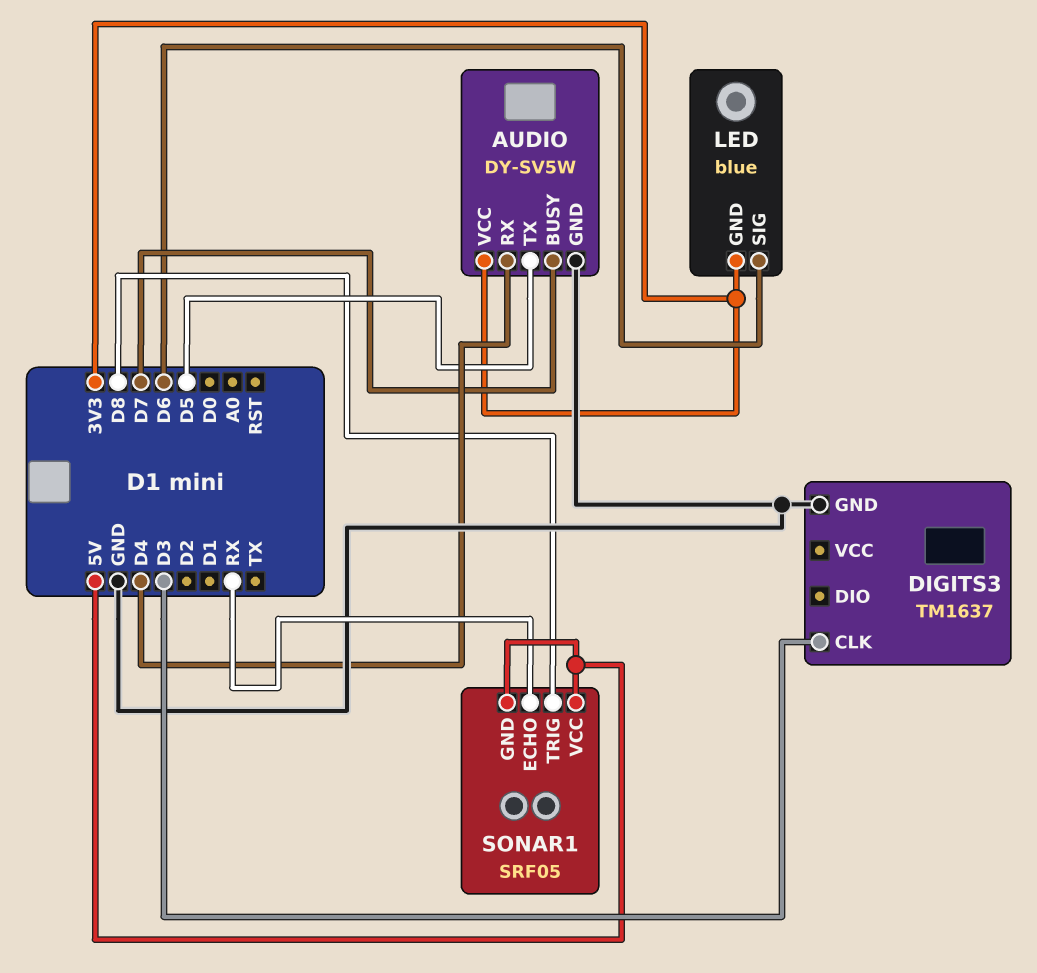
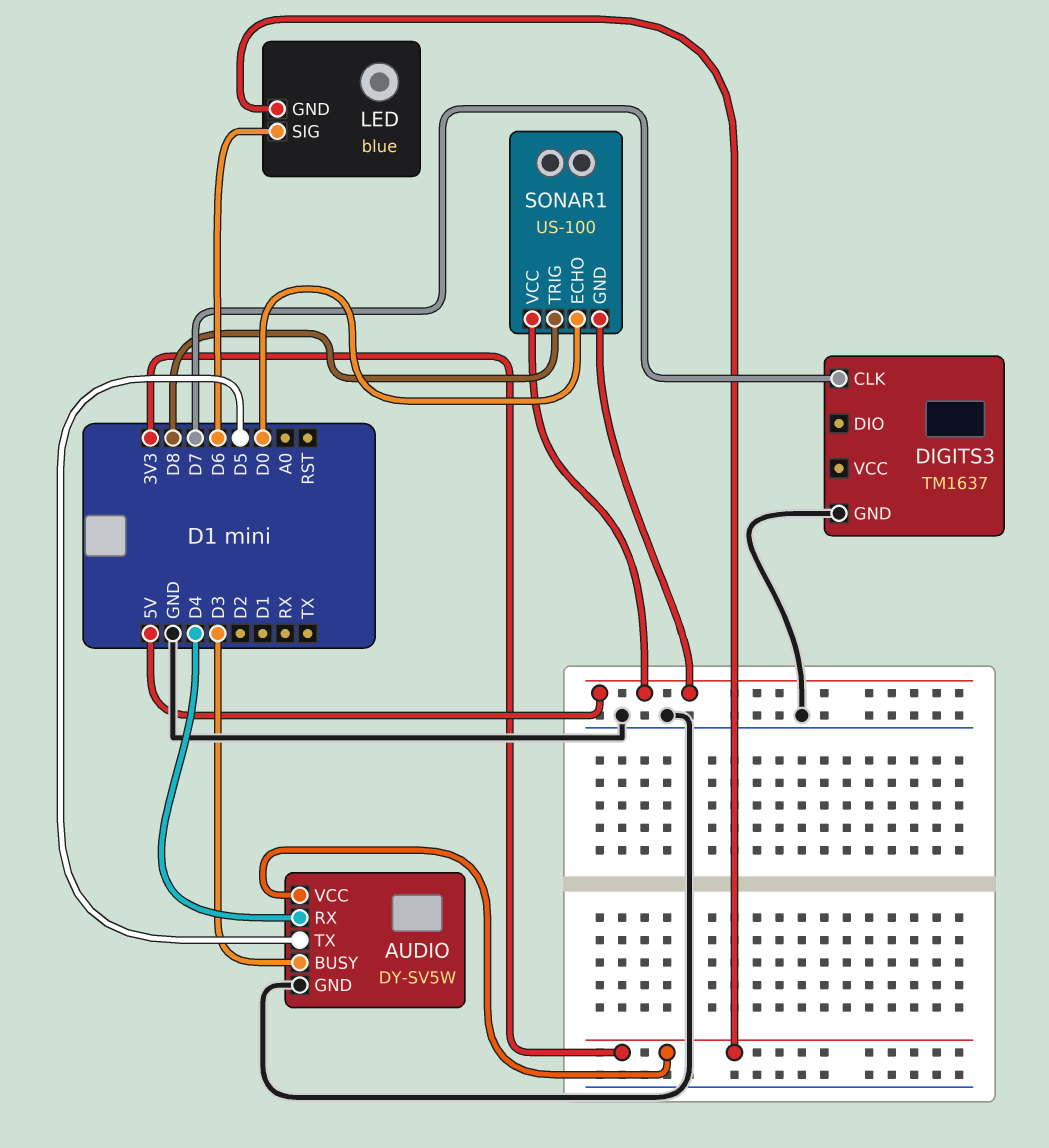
AUDIO pin BUSY: D7 -> D3
DIGITS3 pin CLK: D3 -> D7
SONAR1: SRF05 -> US-100
SONAR1 pin ECHO: RX -> D0

